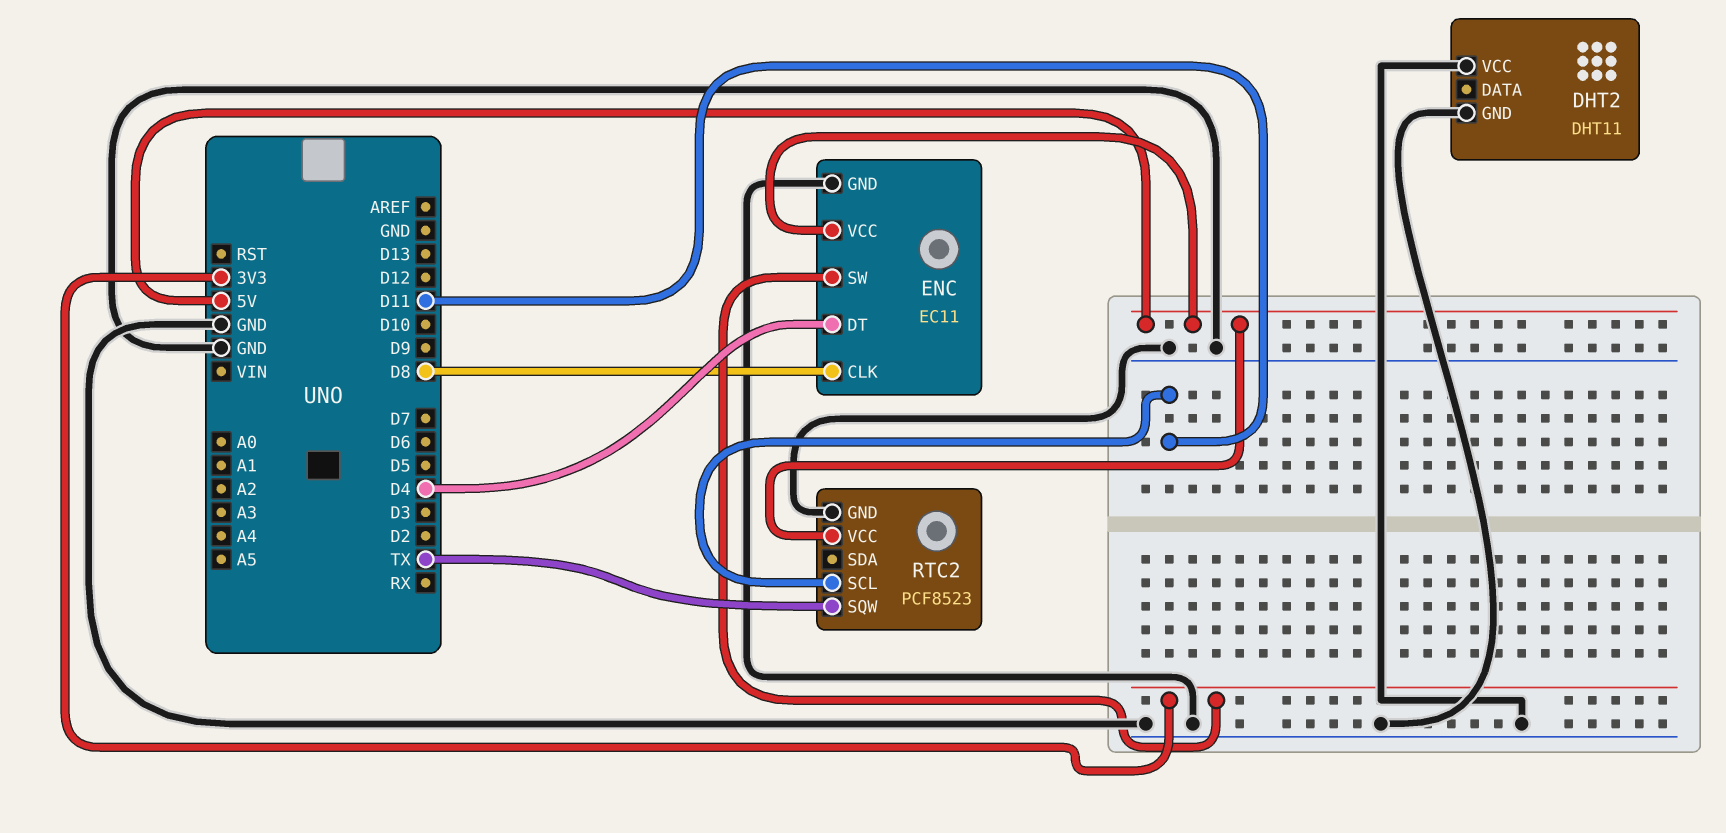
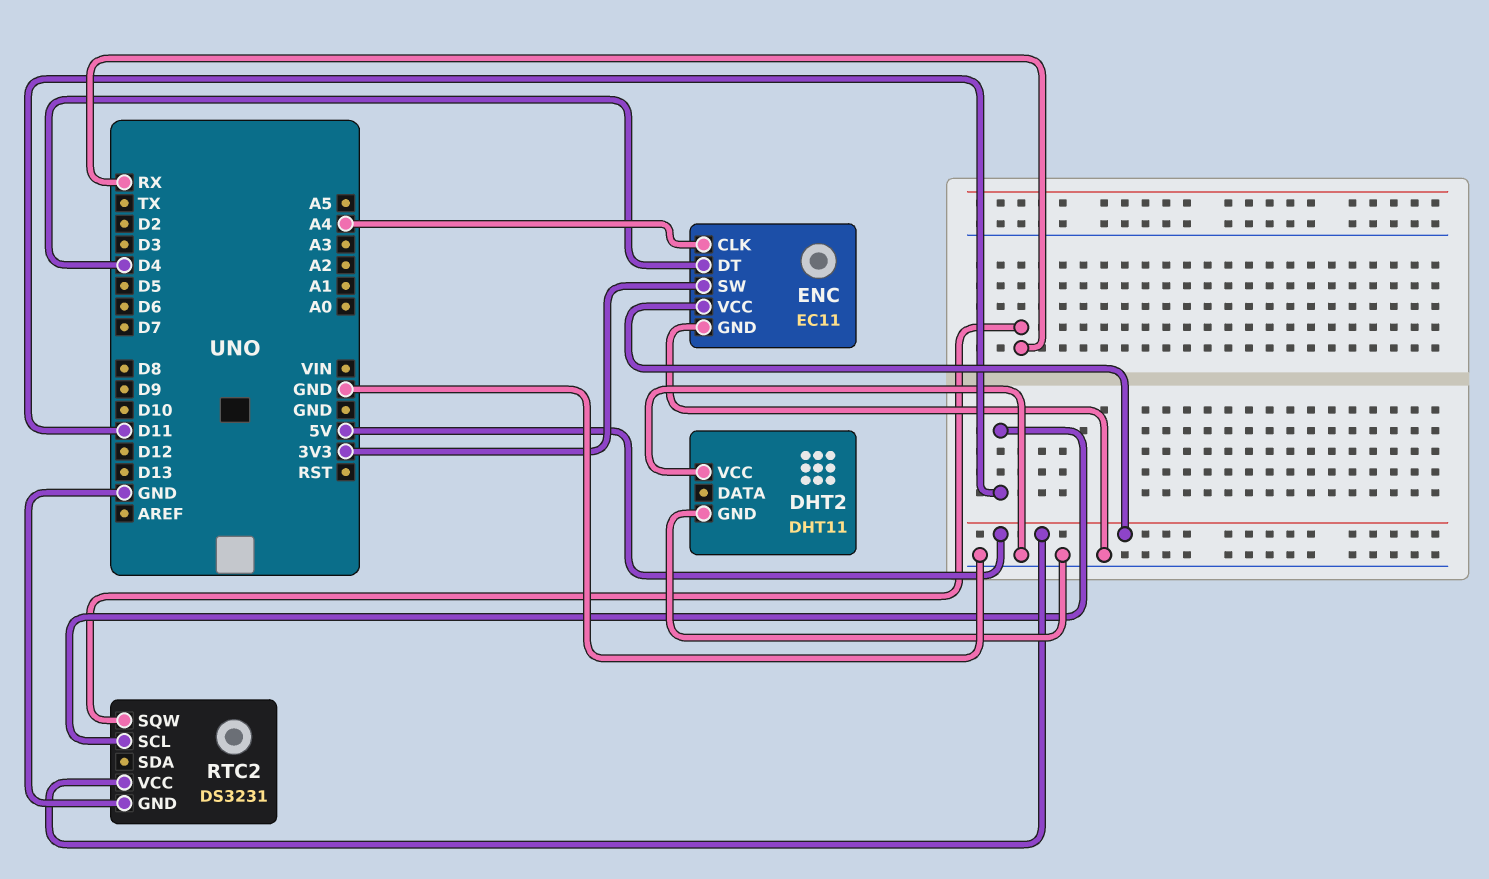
ENC pin CLK: D8 -> A4
RTC2: PCF8523 -> DS3231
RTC2 pin SQW: TX -> RX

